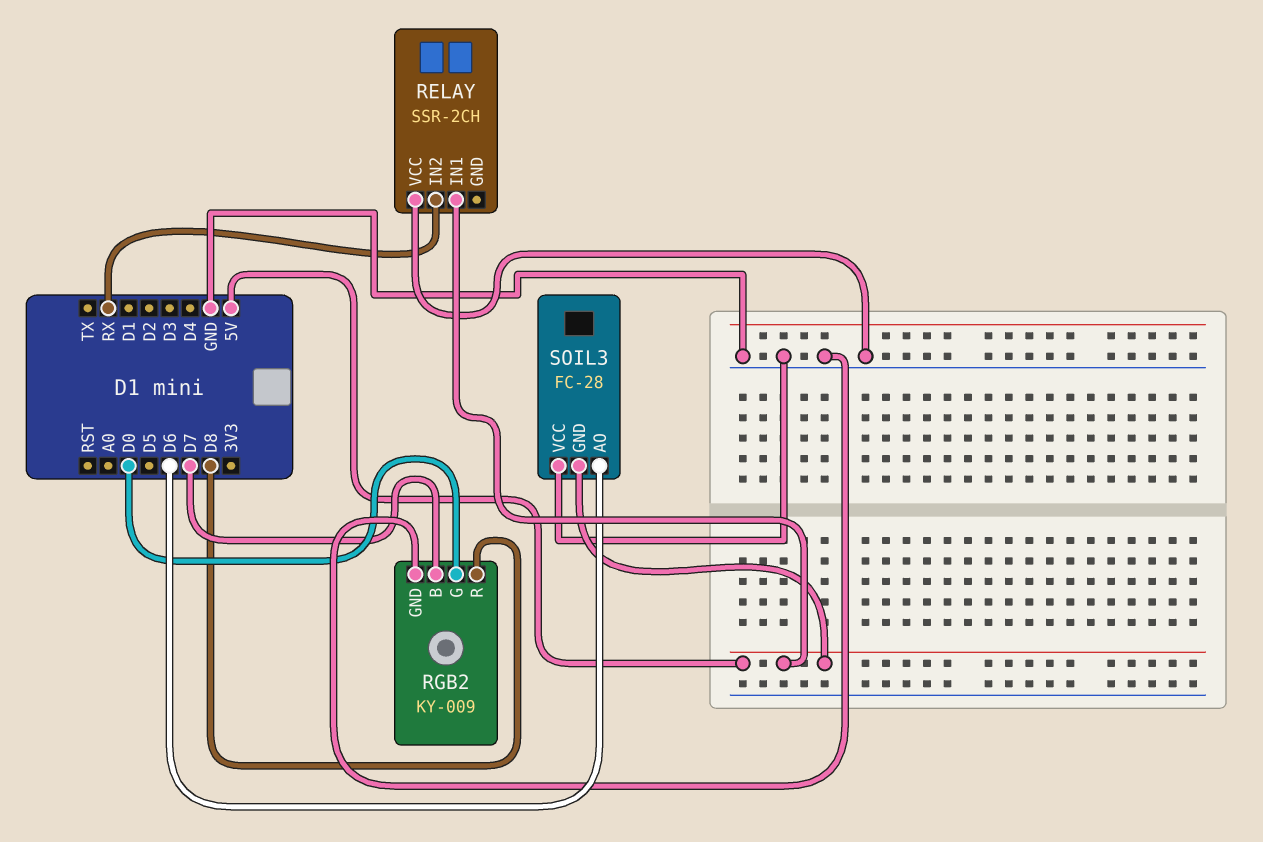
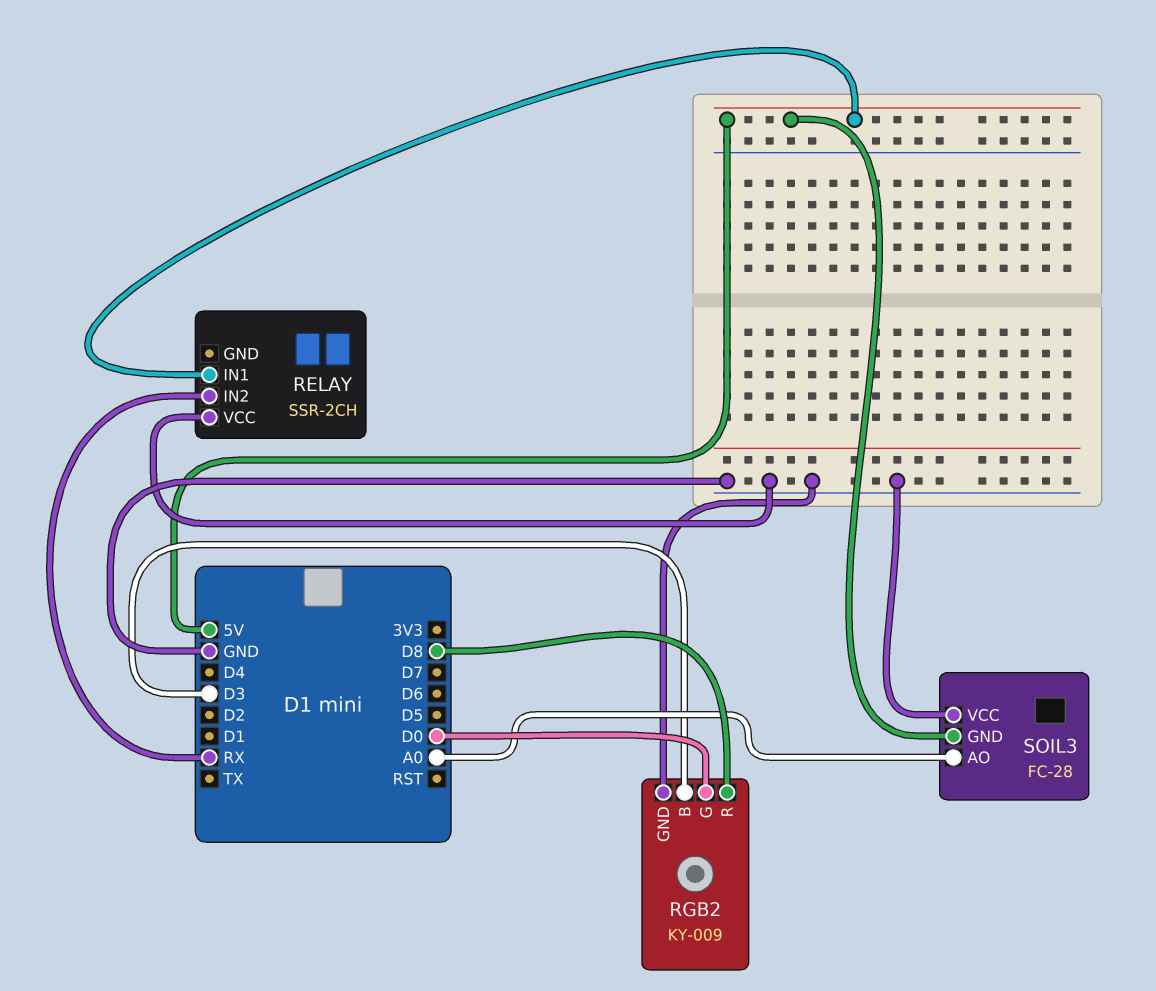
RGB2 pin B: D7 -> D3
SOIL3 pin AO: D6 -> A0

